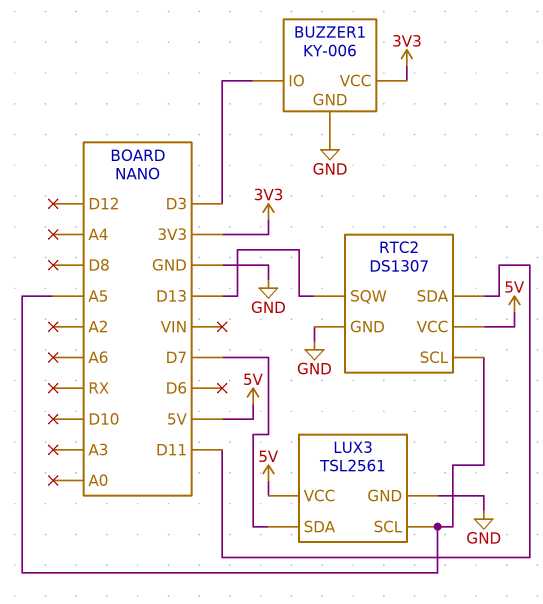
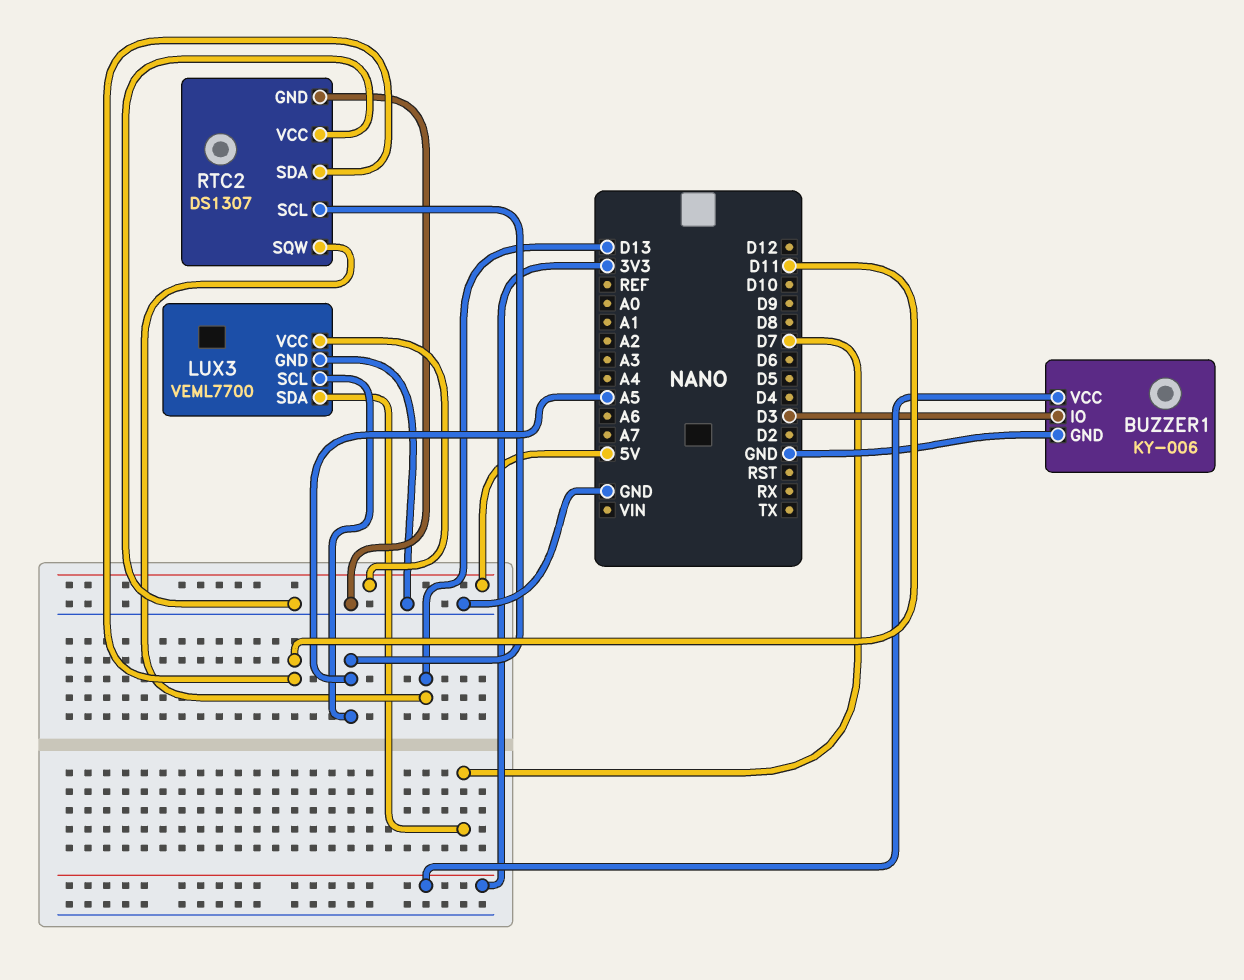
LUX3: TSL2561 -> VEML7700
RTC2 pin VCC: 5V -> GND

